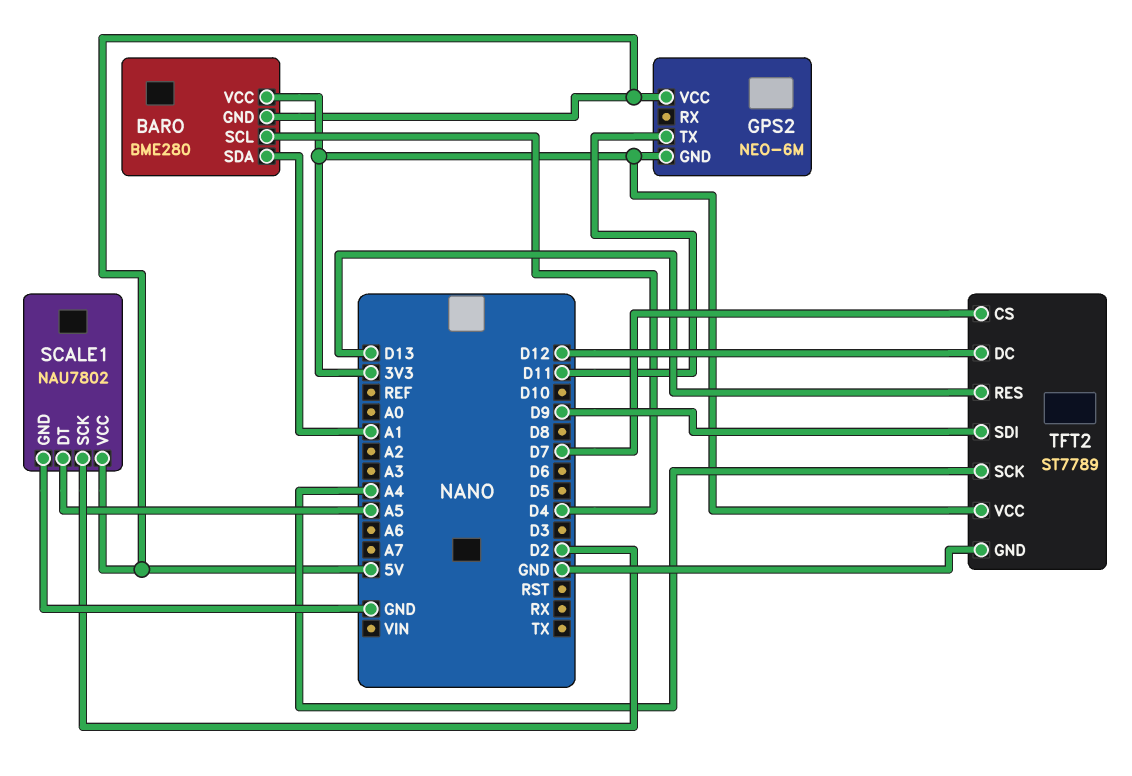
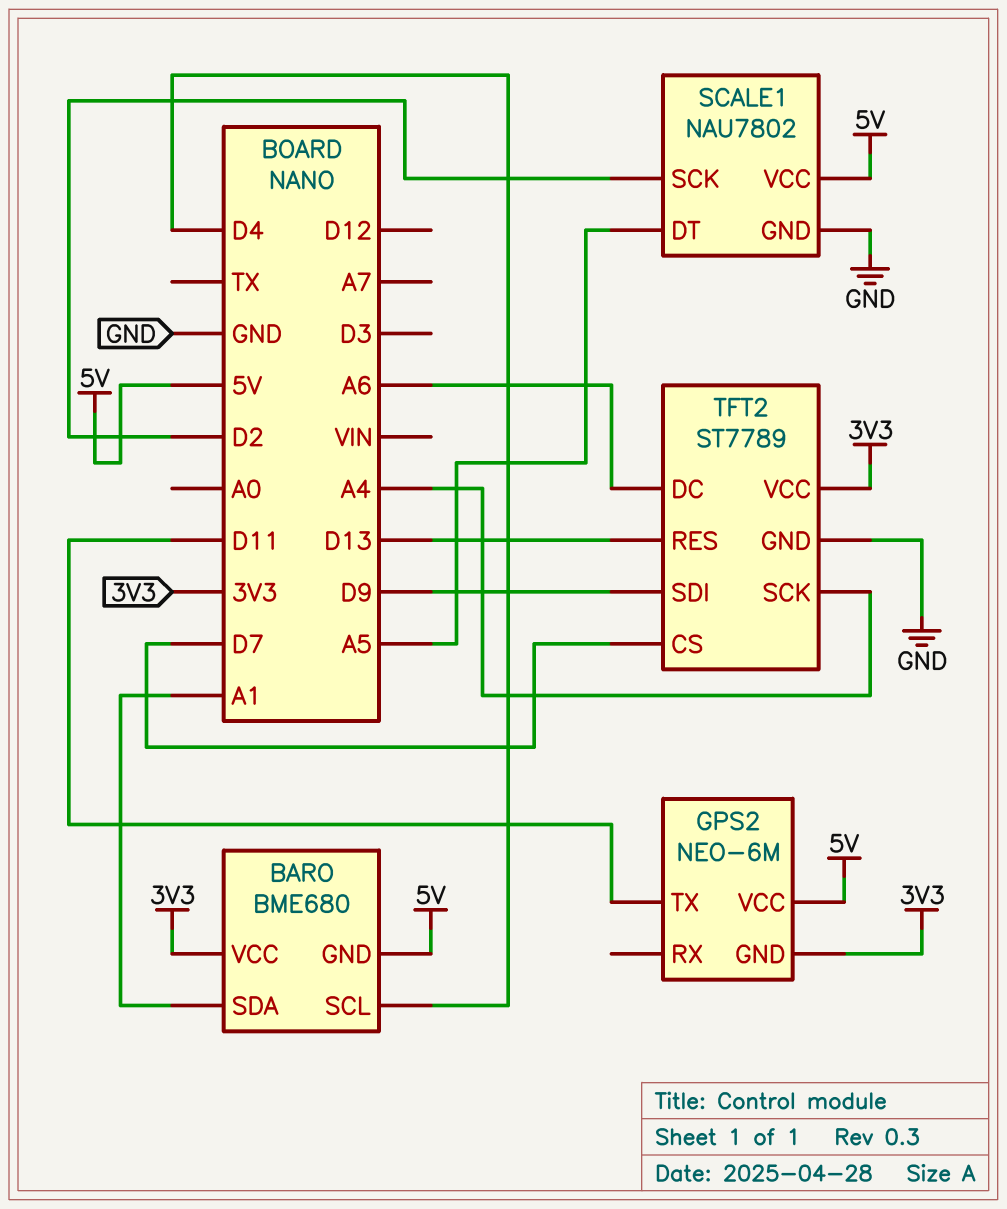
BARO: BME280 -> BME680
TFT2 pin DC: D12 -> A6

